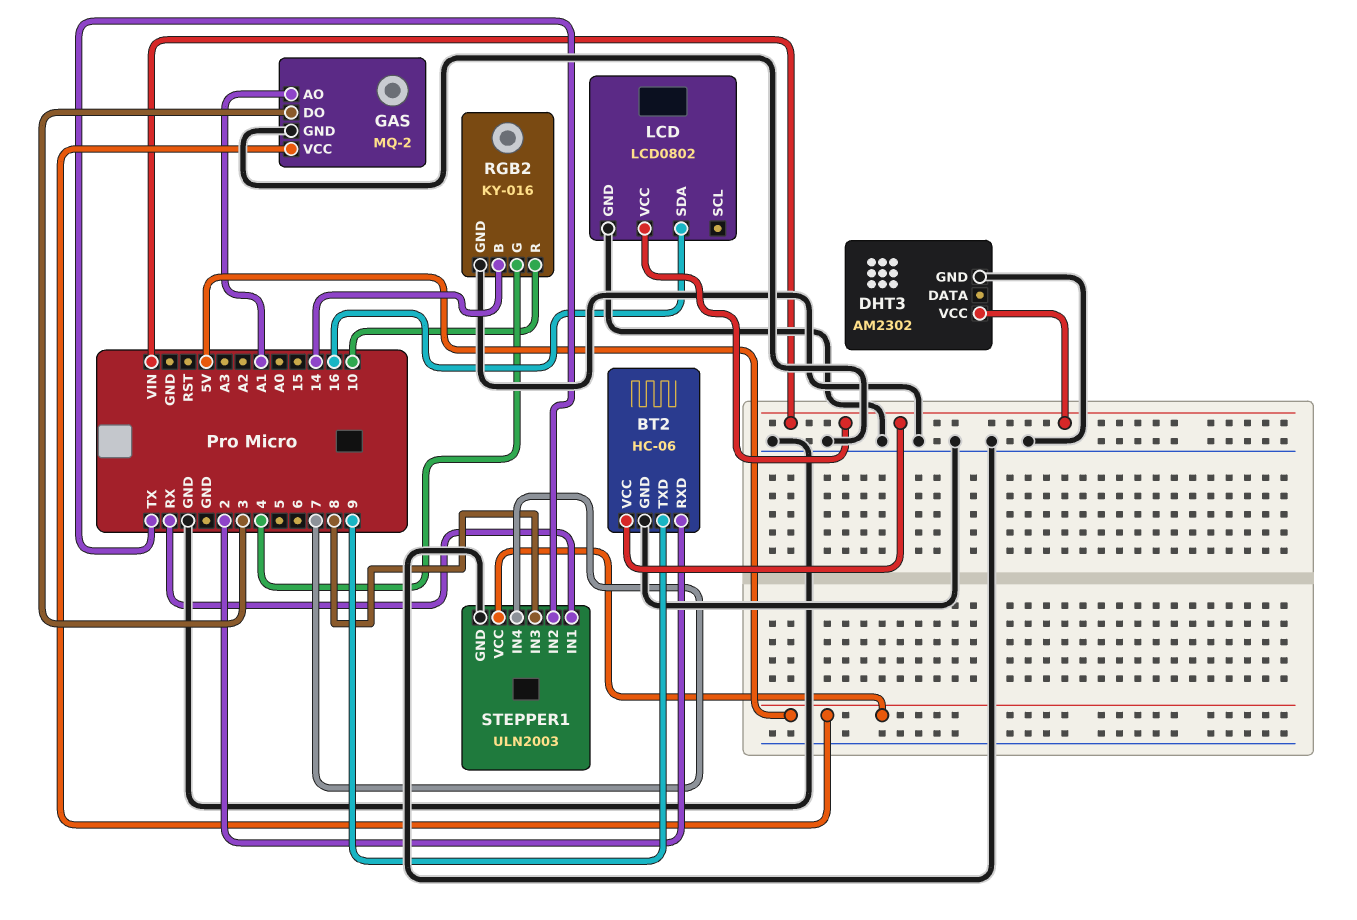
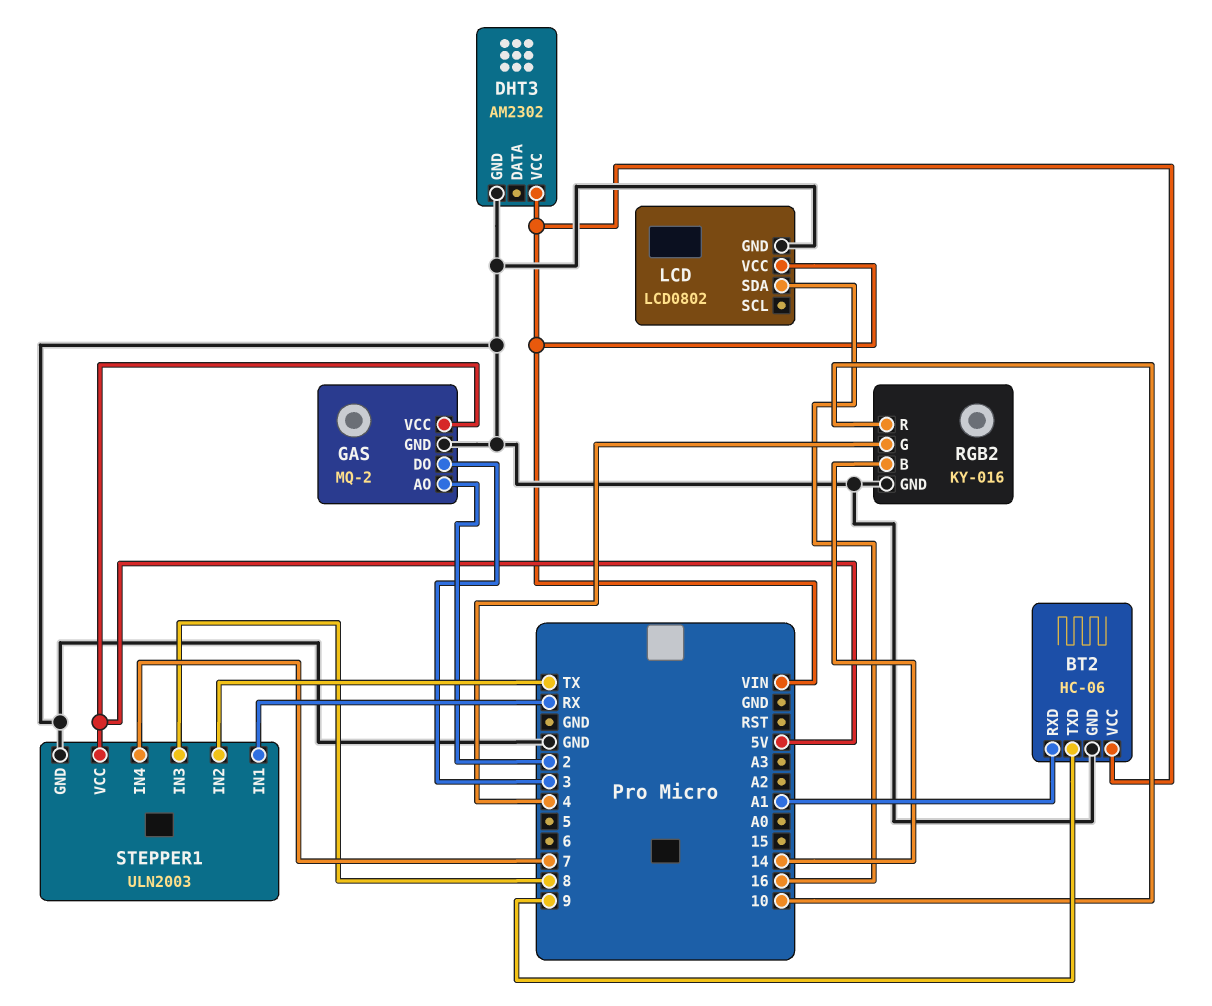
BT2 pin RXD: 2 -> A1
GAS pin AO: A1 -> 2

